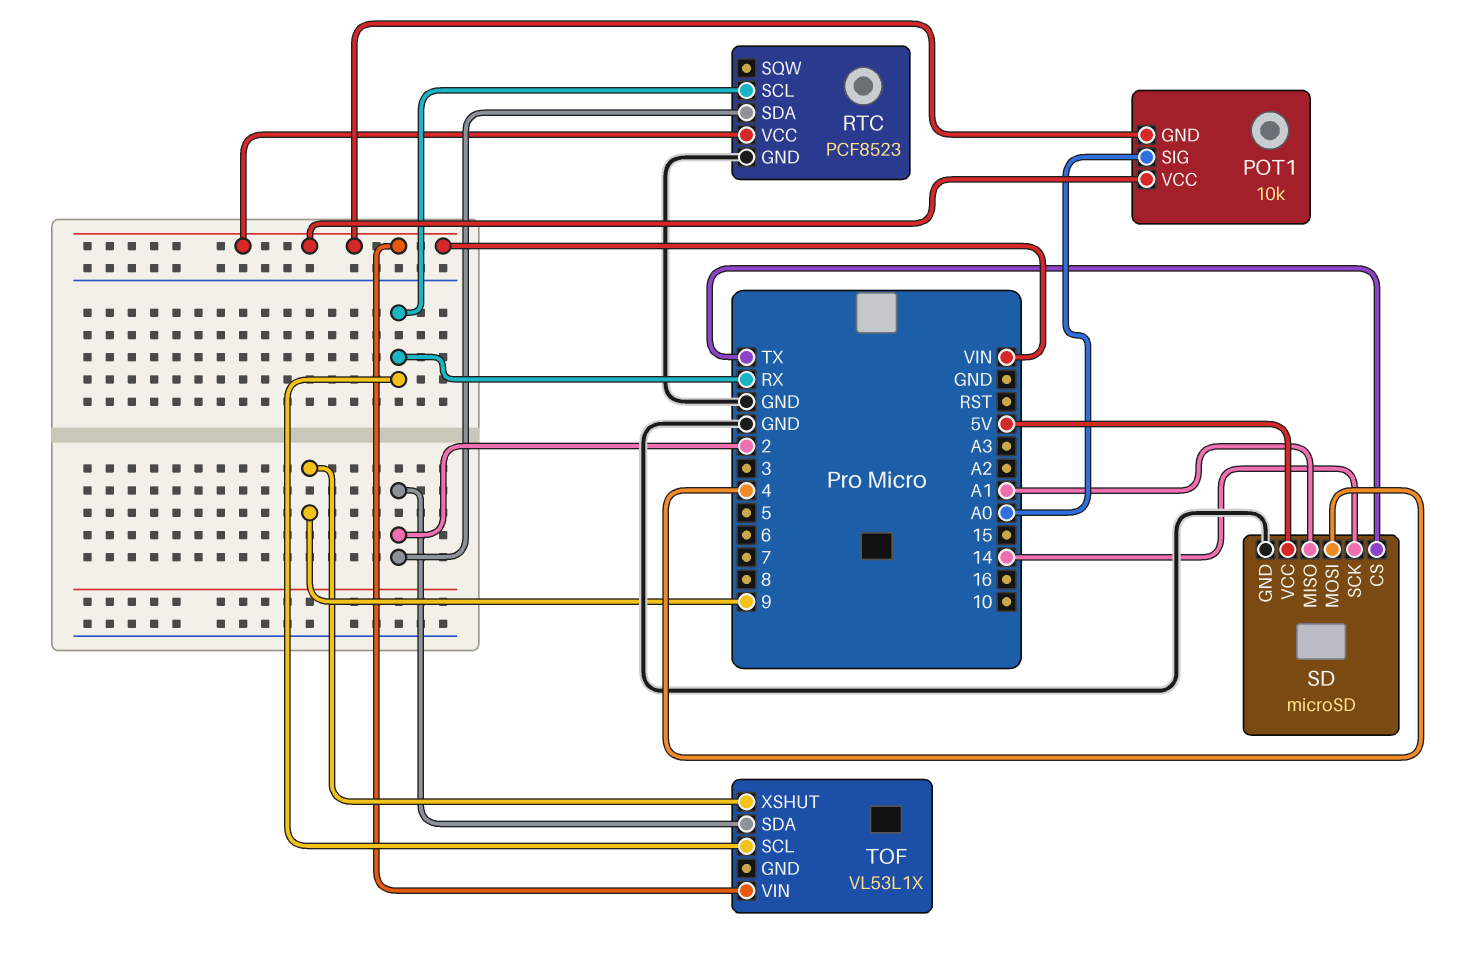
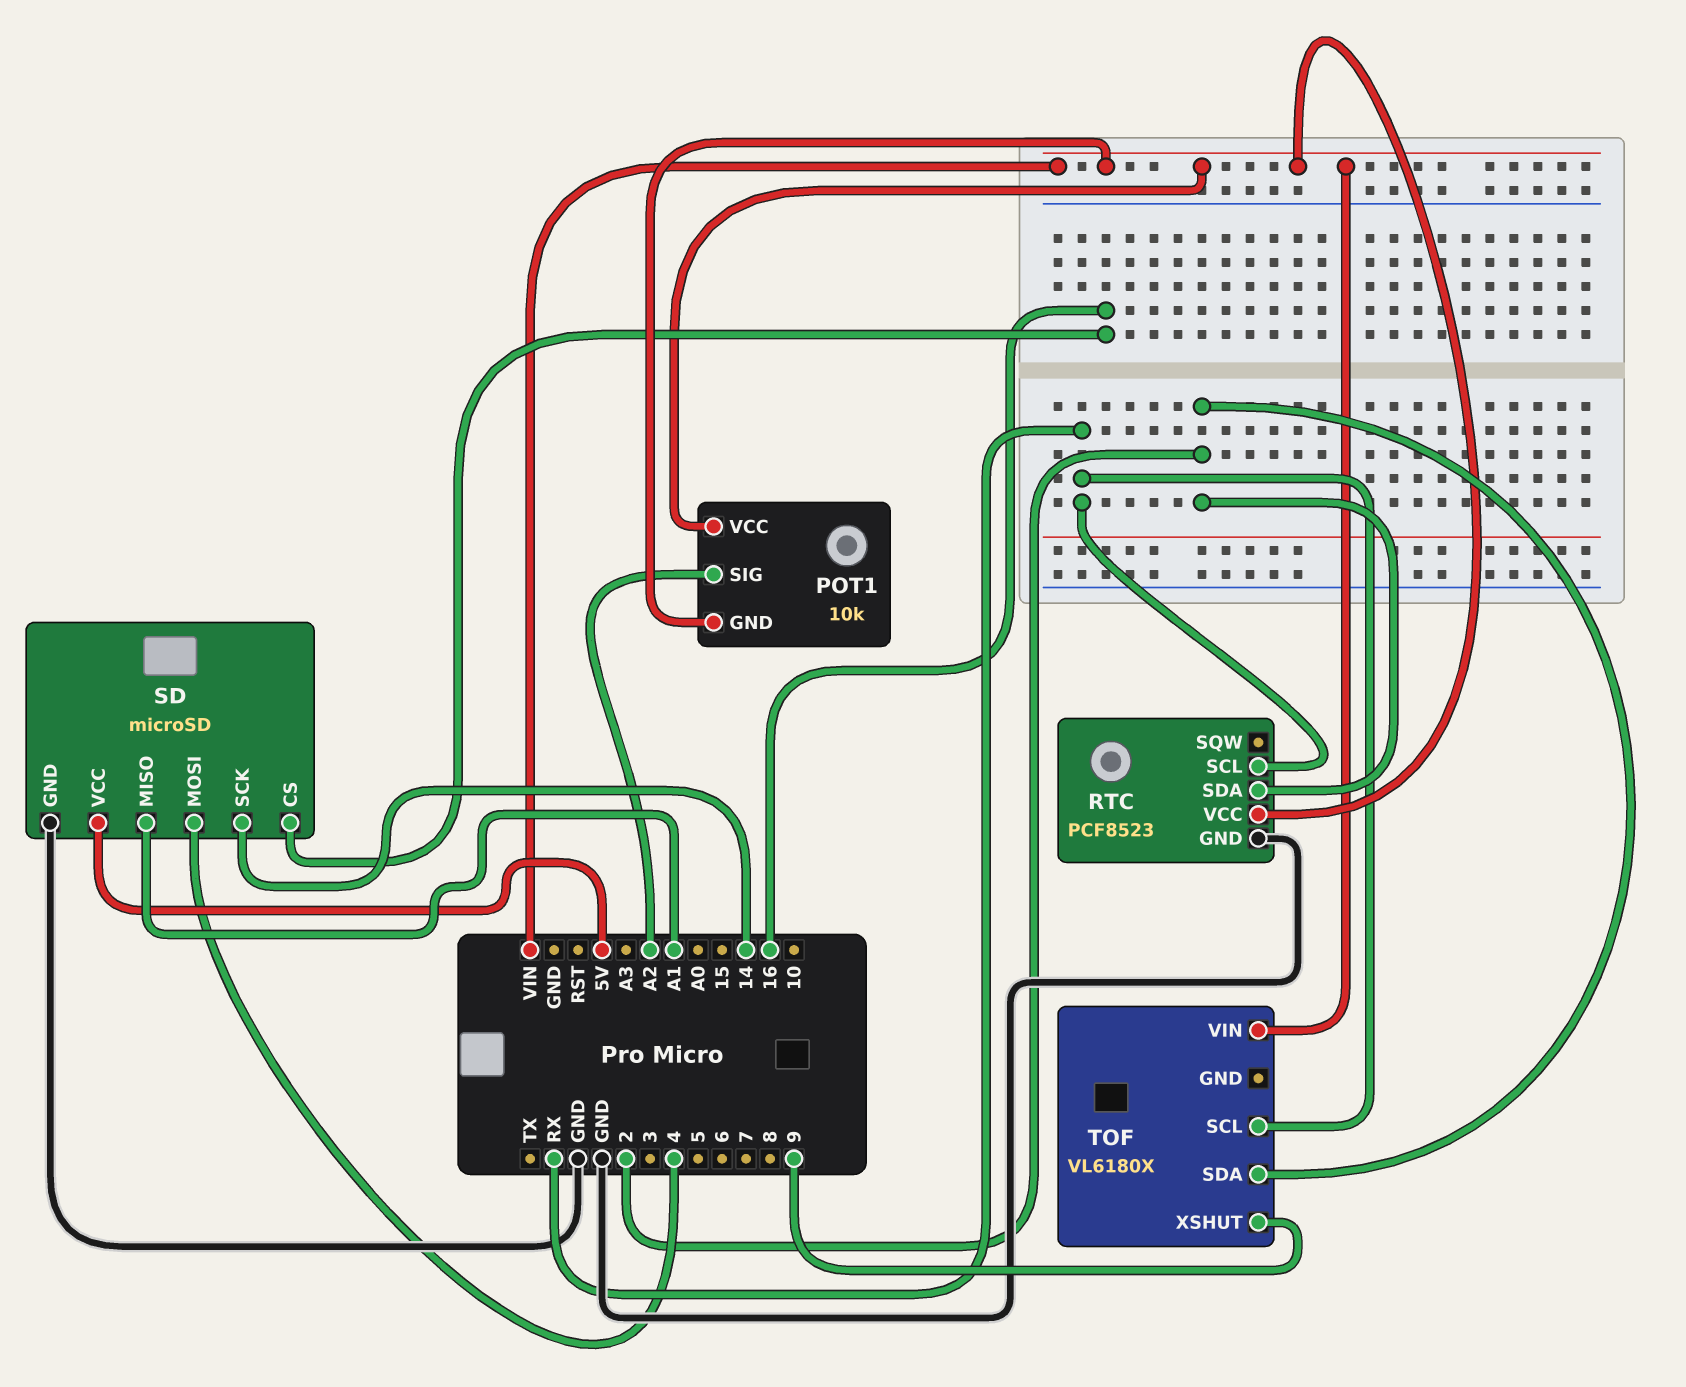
POT1 pin SIG: A0 -> A2
SD pin CS: TX -> 16
TOF: VL53L1X -> VL6180X

